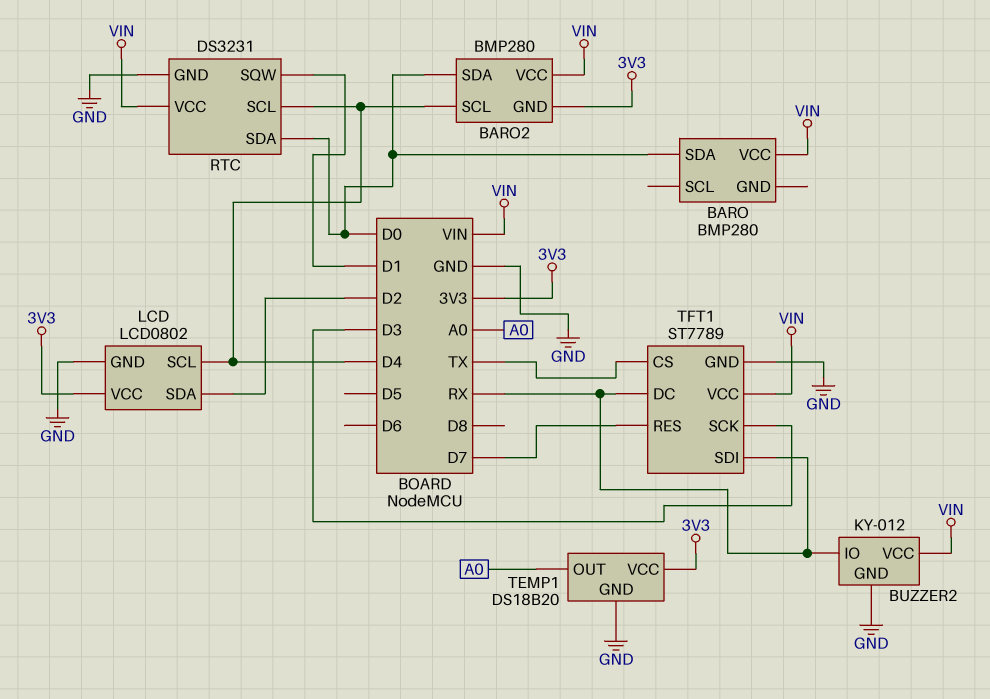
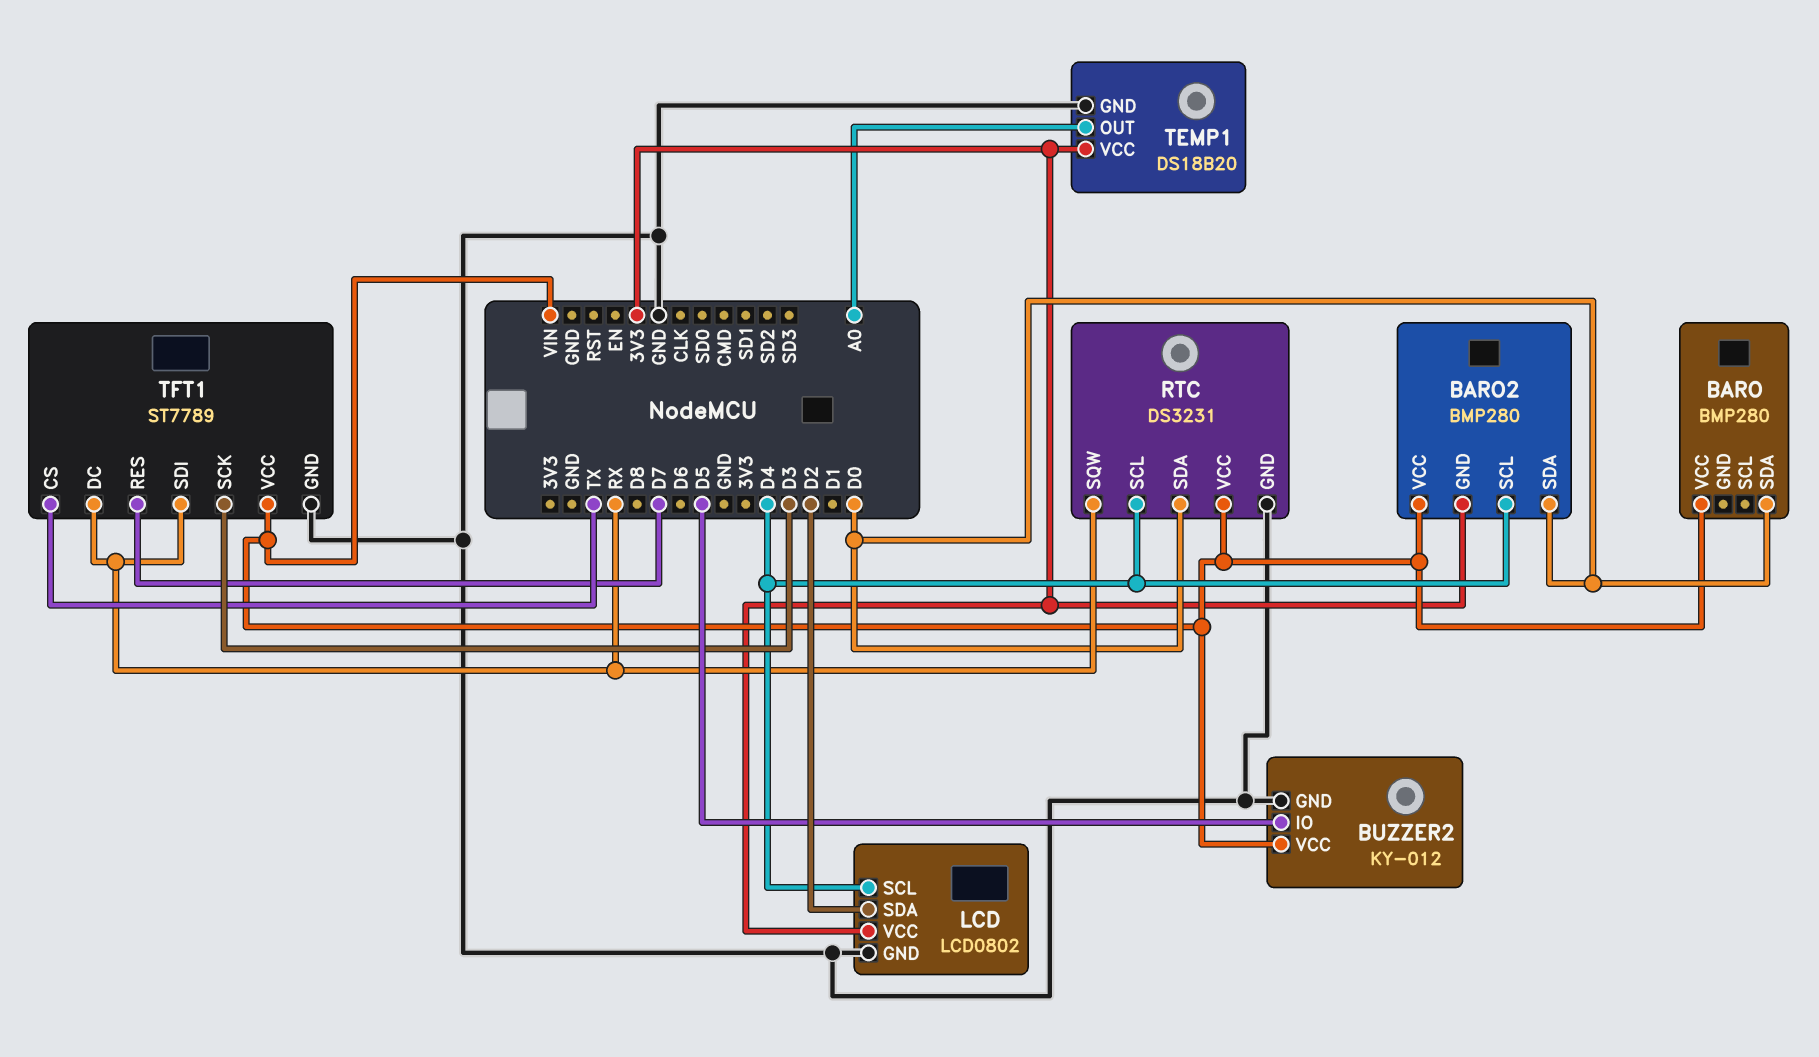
BUZZER2 pin IO: RX -> D5
RTC pin SQW: D1 -> RX

